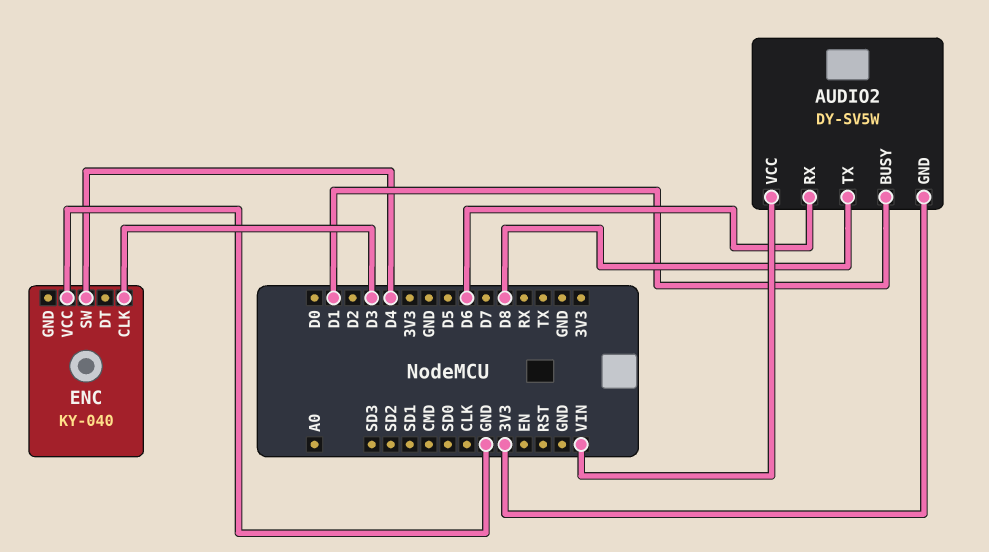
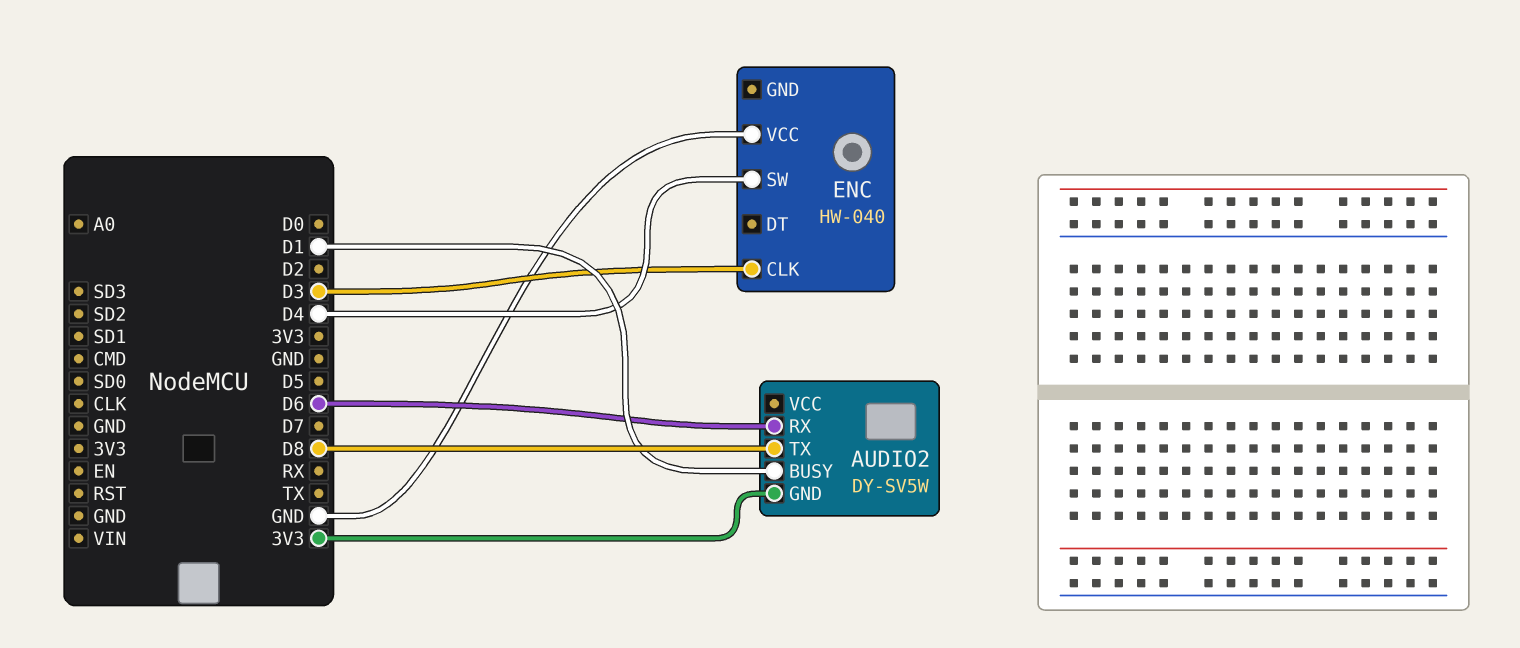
AUDIO2 pin VCC: VIN -> none
ENC: KY-040 -> HW-040

